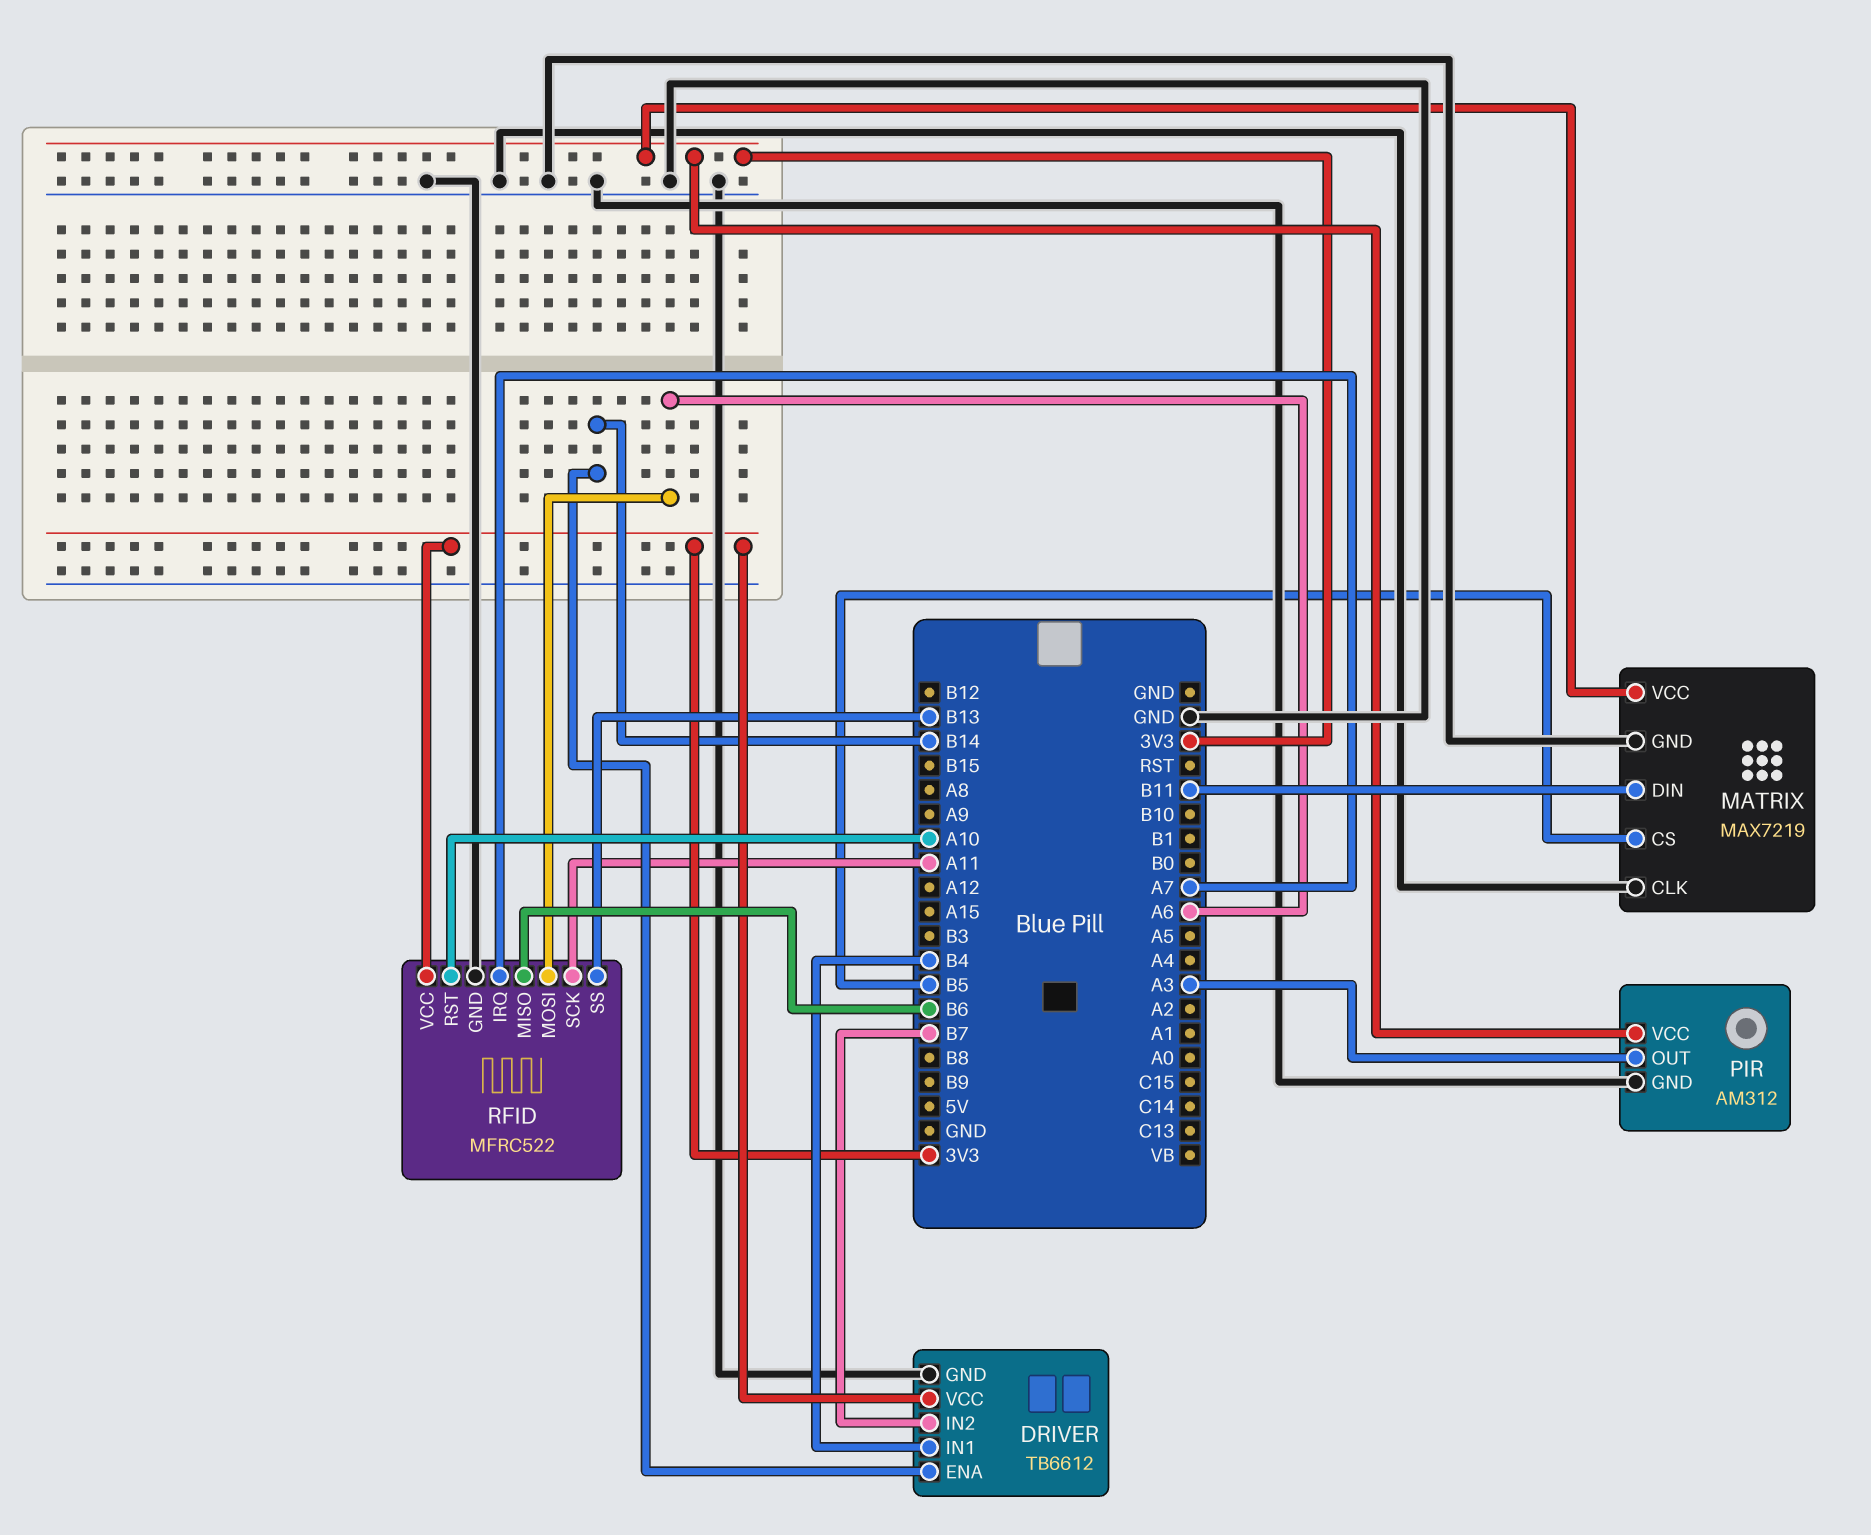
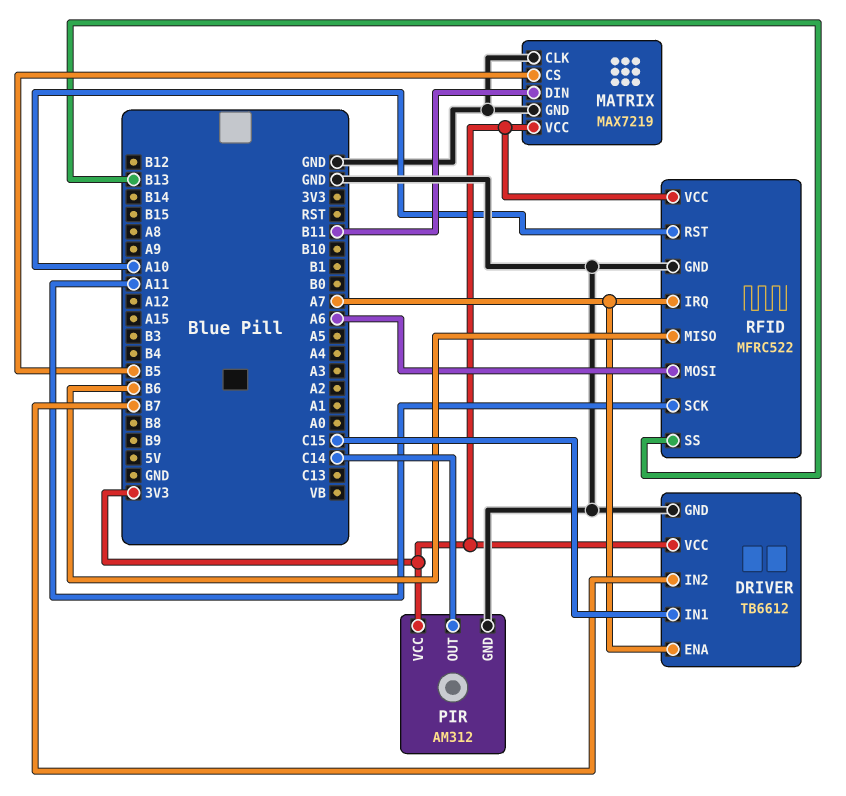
DRIVER pin ENA: B14 -> A7
DRIVER pin IN1: B4 -> C15
PIR pin OUT: A3 -> C14

